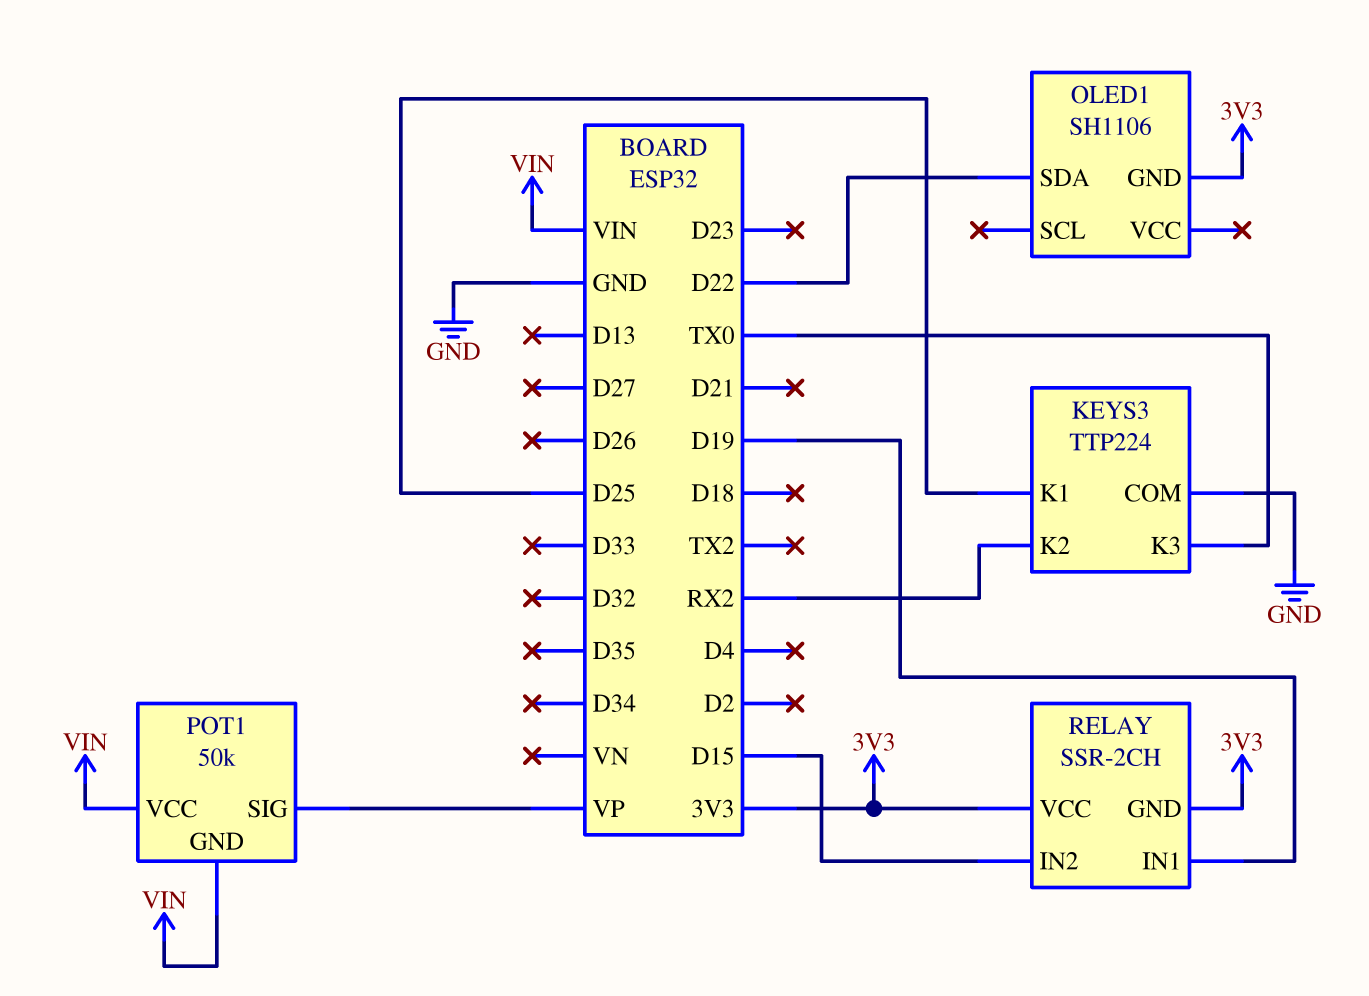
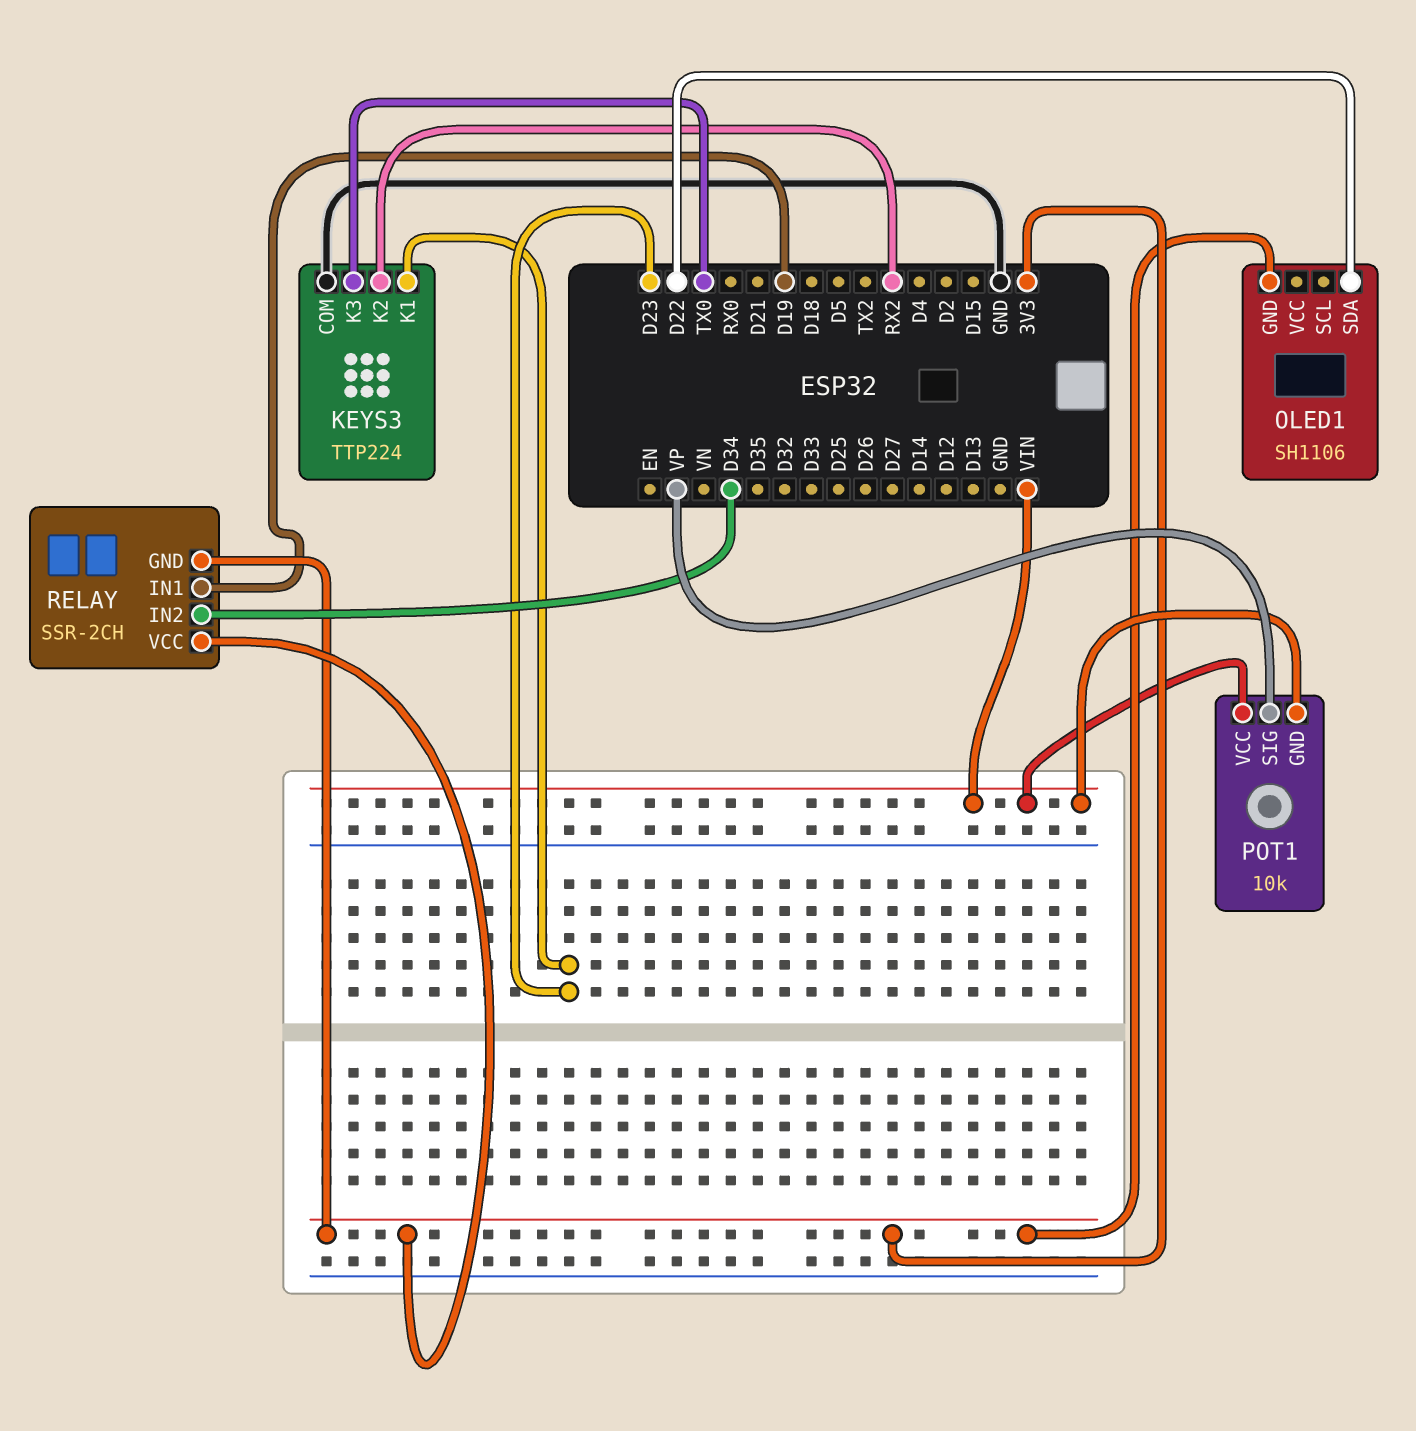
KEYS3 pin K1: D25 -> D23
POT1: 50k -> 10k
RELAY pin IN2: D15 -> D34

